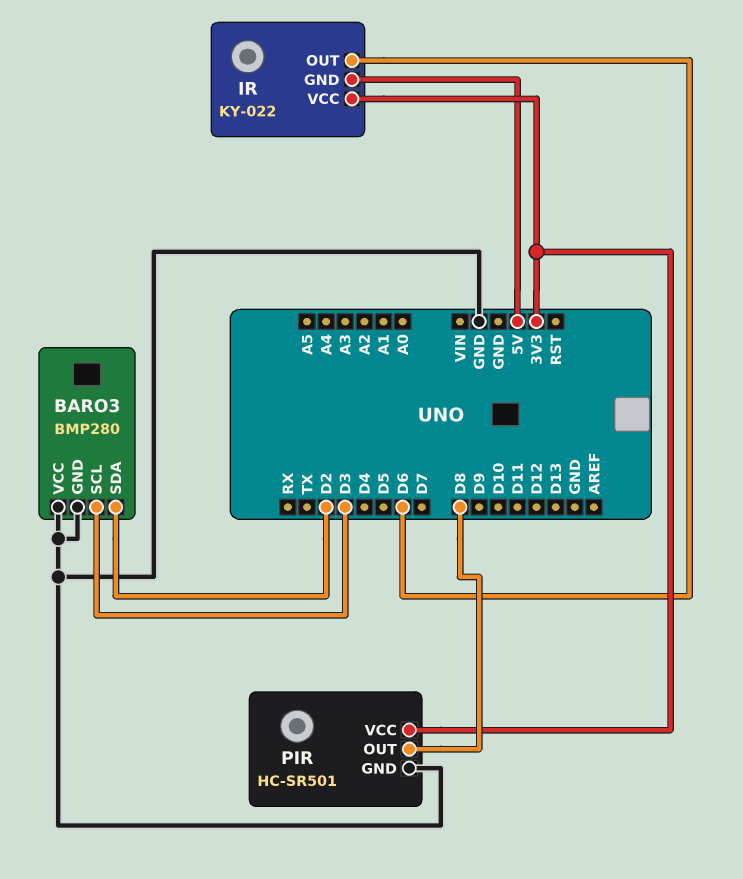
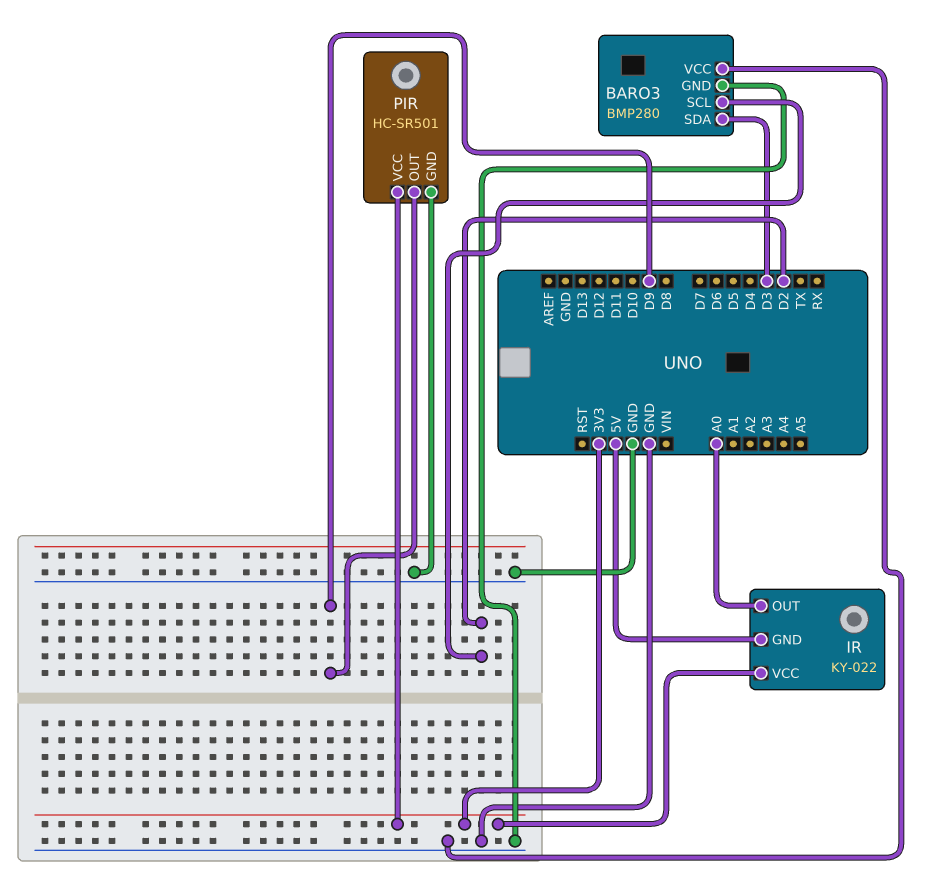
BARO3 pin SCL: D3 -> D2
BARO3 pin SDA: D2 -> D3
IR pin OUT: D6 -> A0
PIR pin OUT: D8 -> D9

